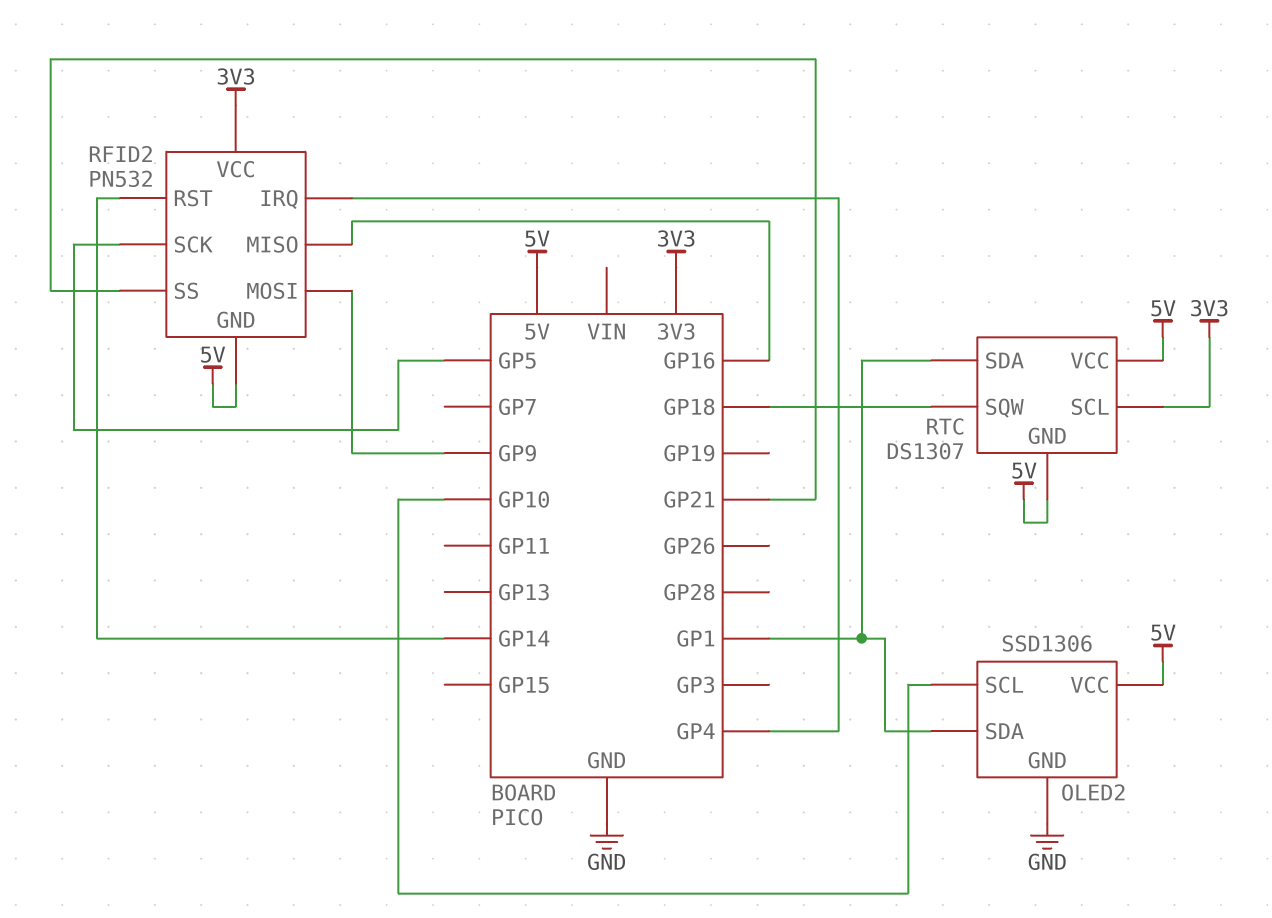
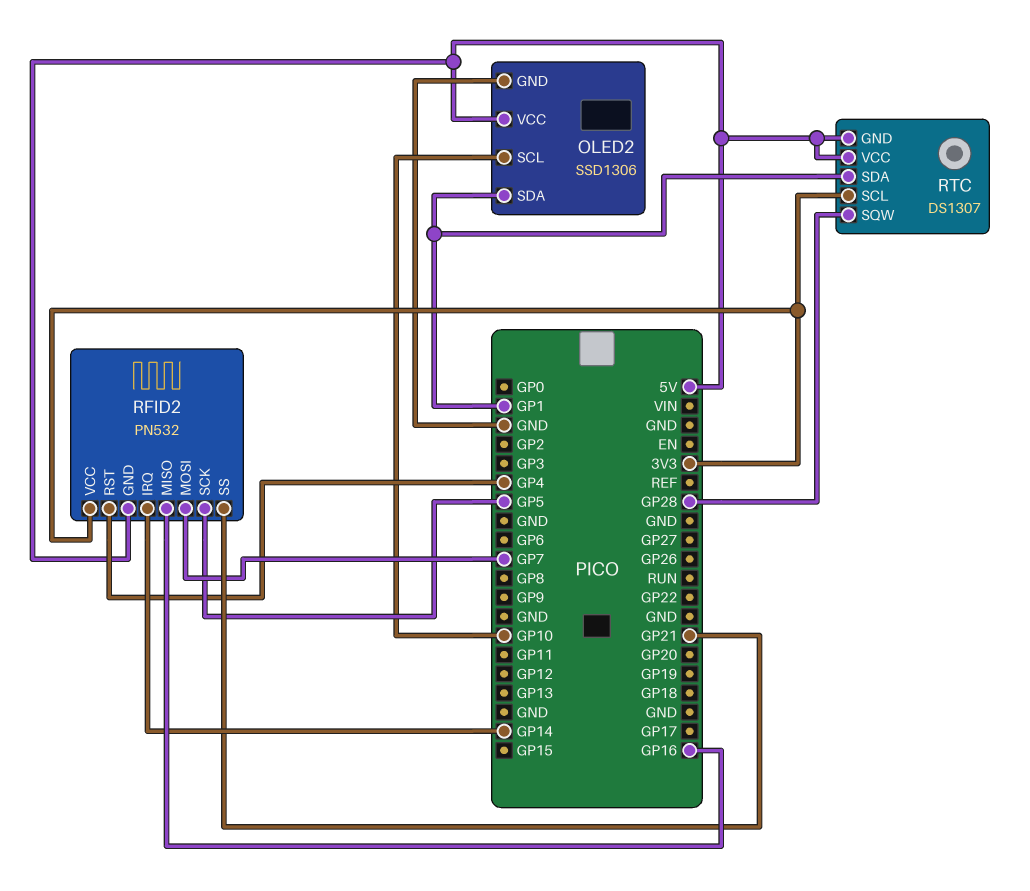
RFID2 pin IRQ: GP4 -> GP14
RFID2 pin MOSI: GP9 -> GP7
RFID2 pin RST: GP14 -> GP4
RTC pin SQW: GP18 -> GP28

